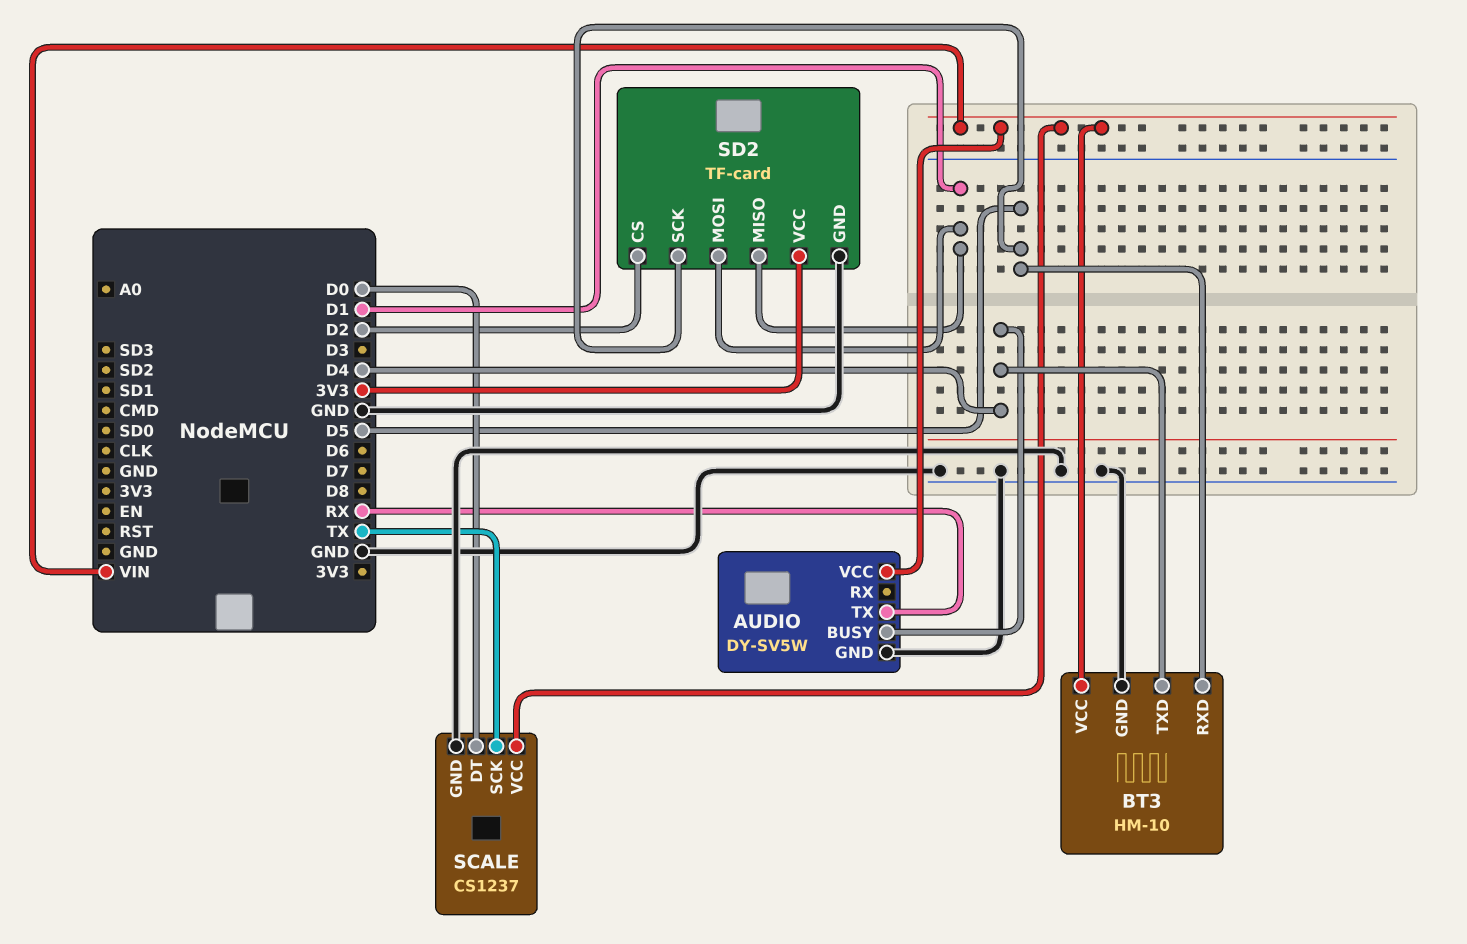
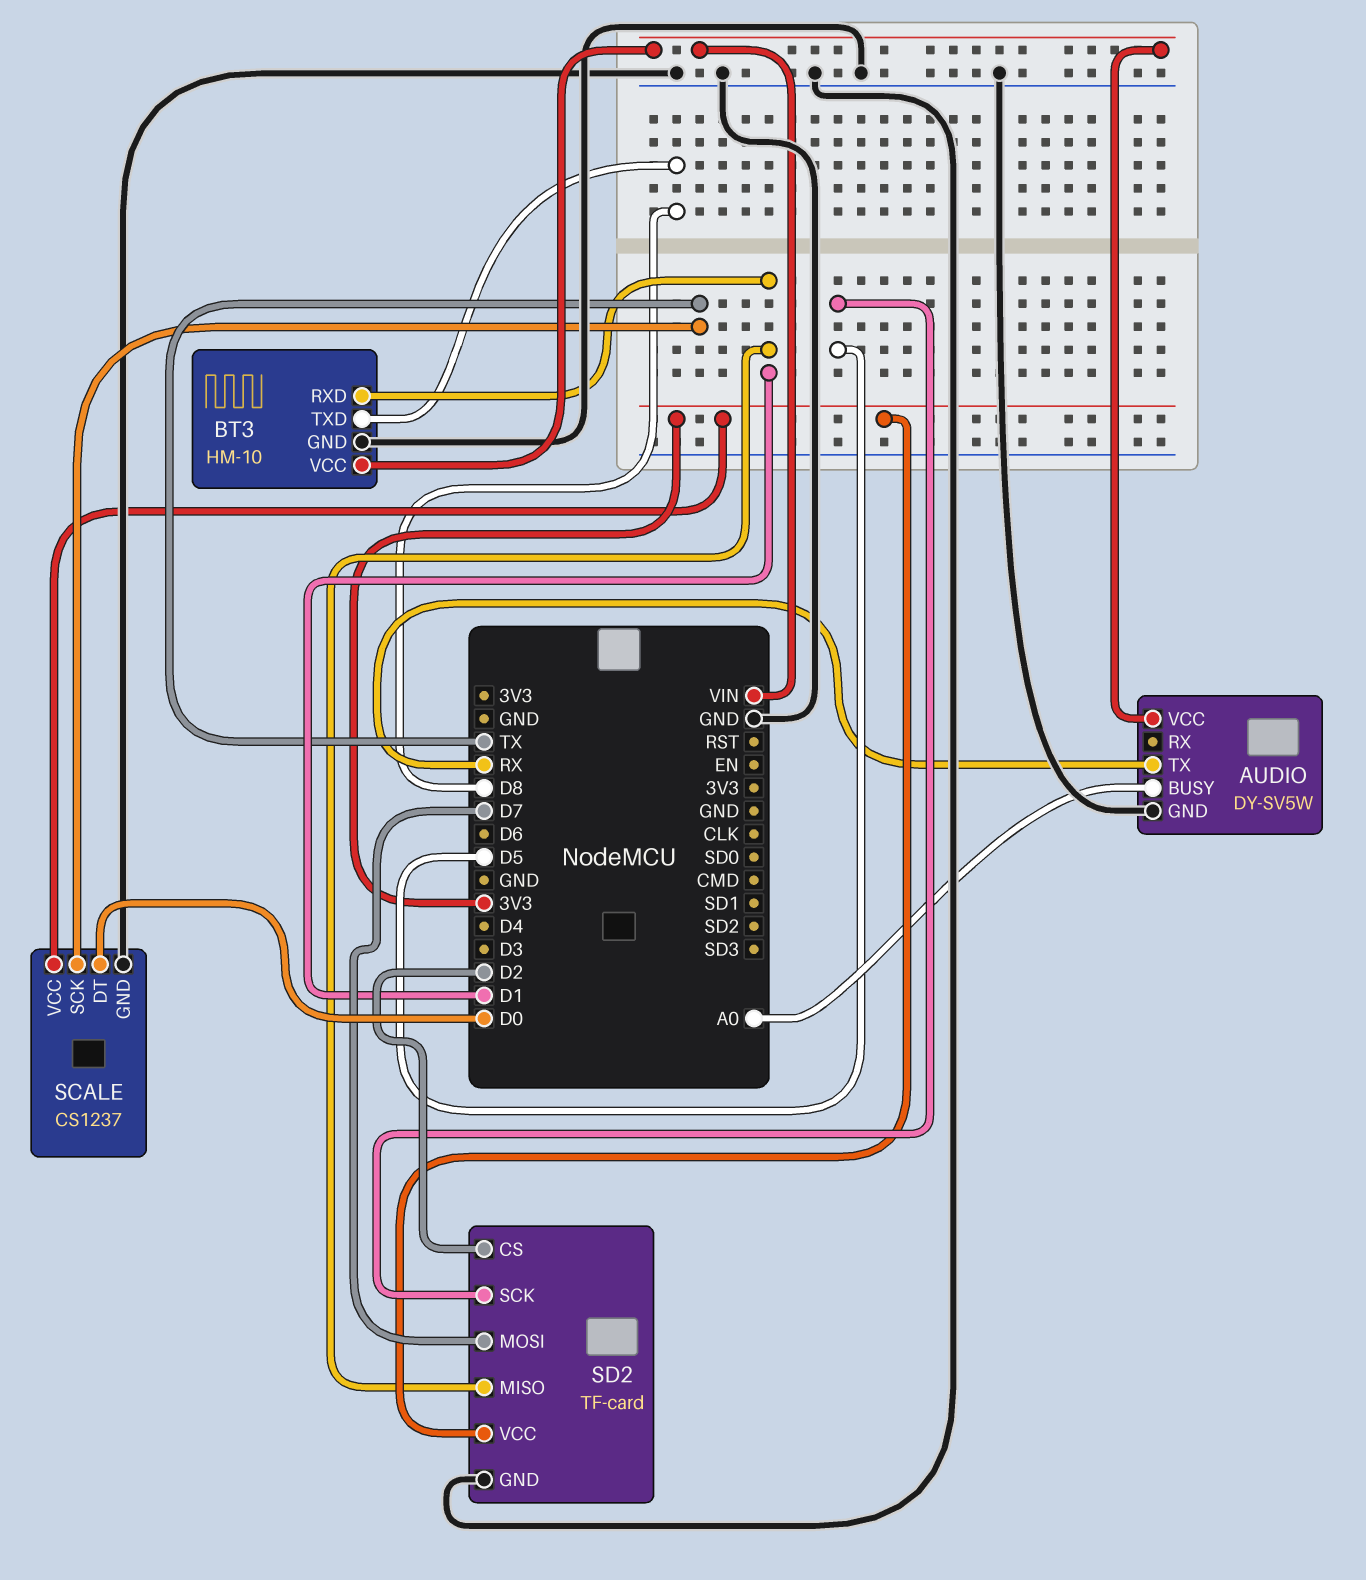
AUDIO pin BUSY: D4 -> A0
BT3 pin RXD: D5 -> D1
BT3 pin TXD: D4 -> D8
SCALE pin VCC: VIN -> 3V3
SD2 pin MOSI: D1 -> D7

